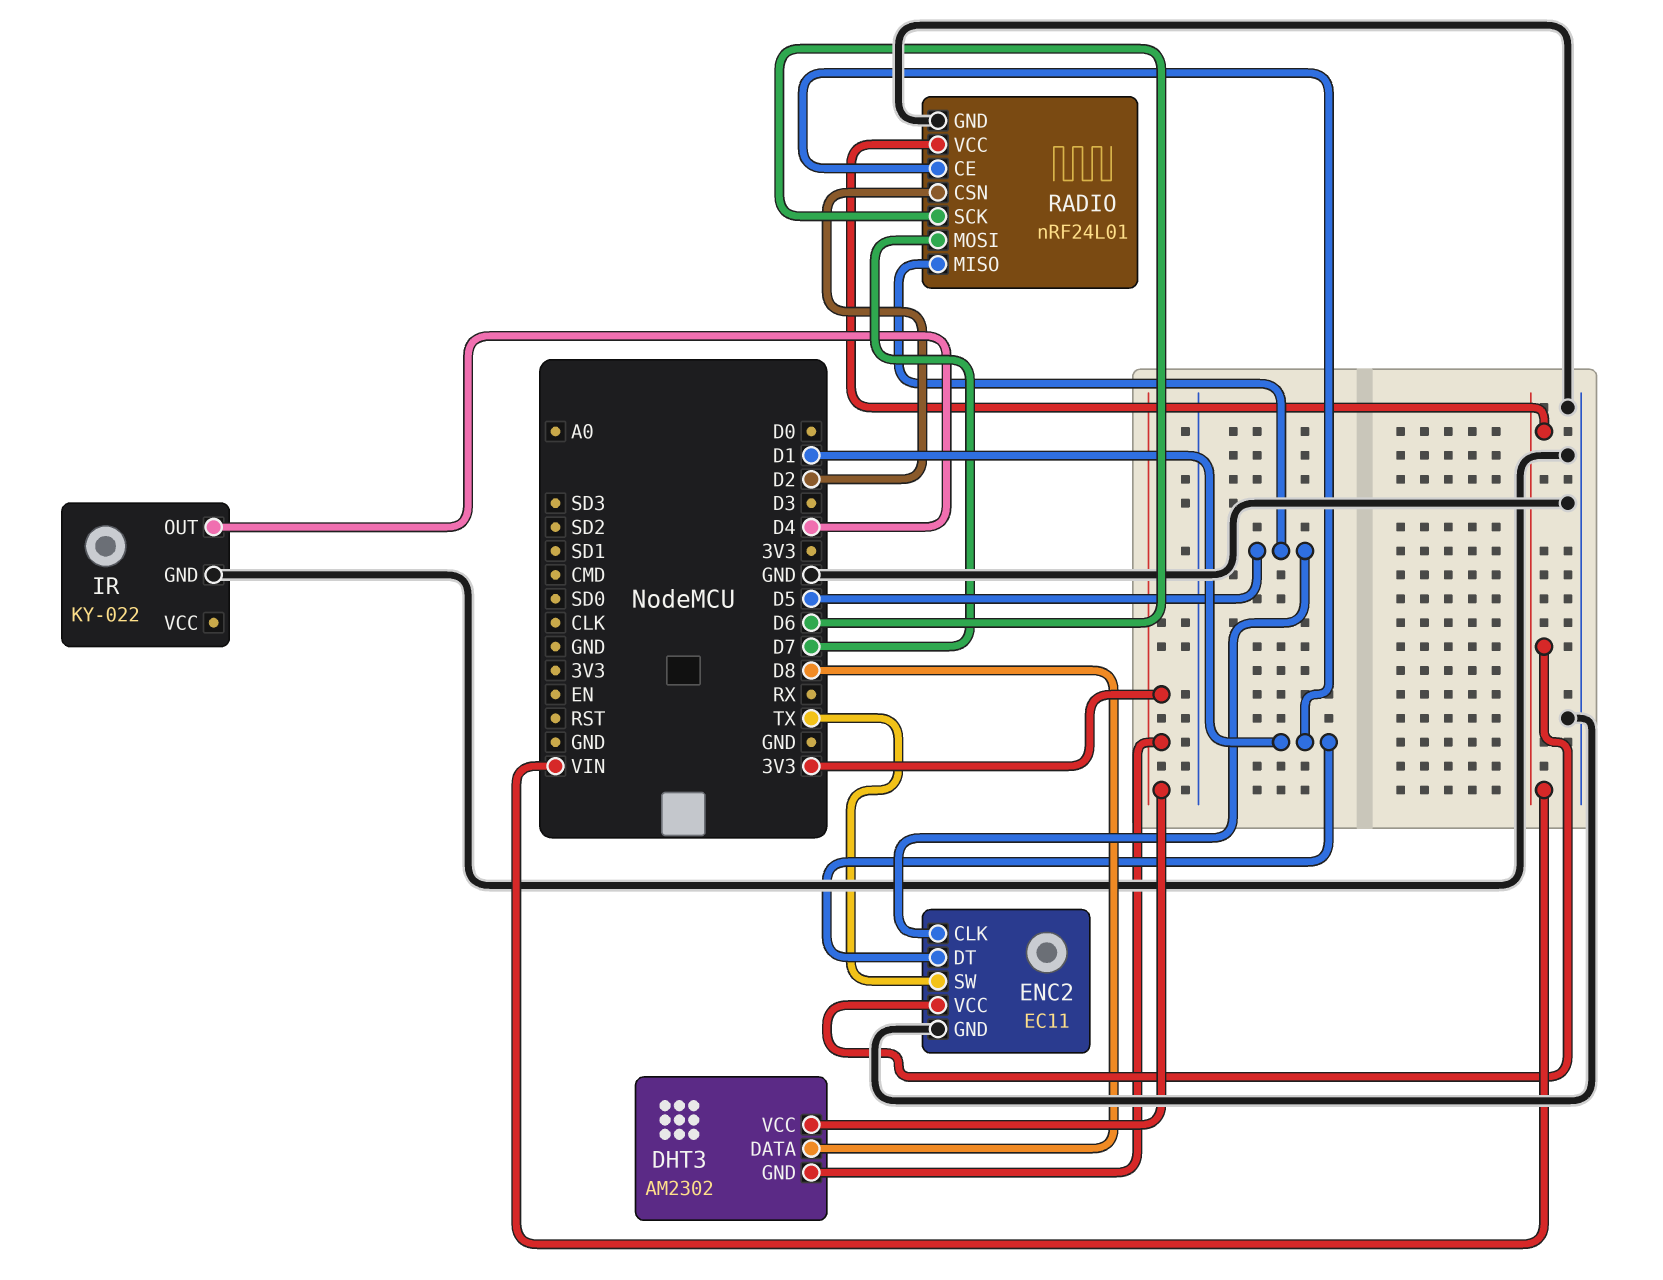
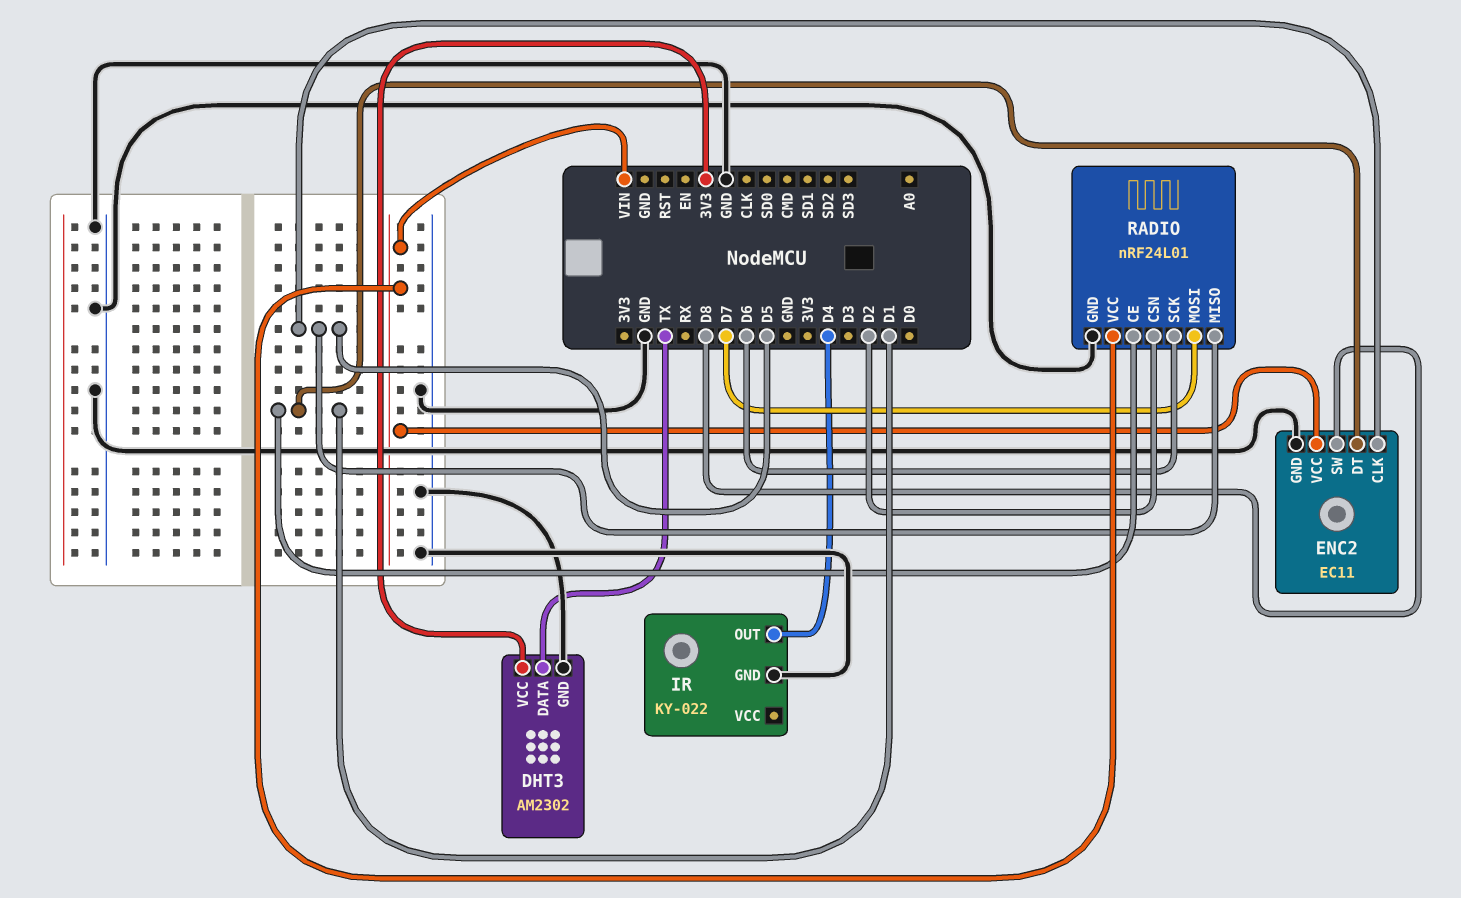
DHT3 pin DATA: D8 -> TX
DHT3 pin GND: 3V3 -> GND
ENC2 pin SW: TX -> D8

